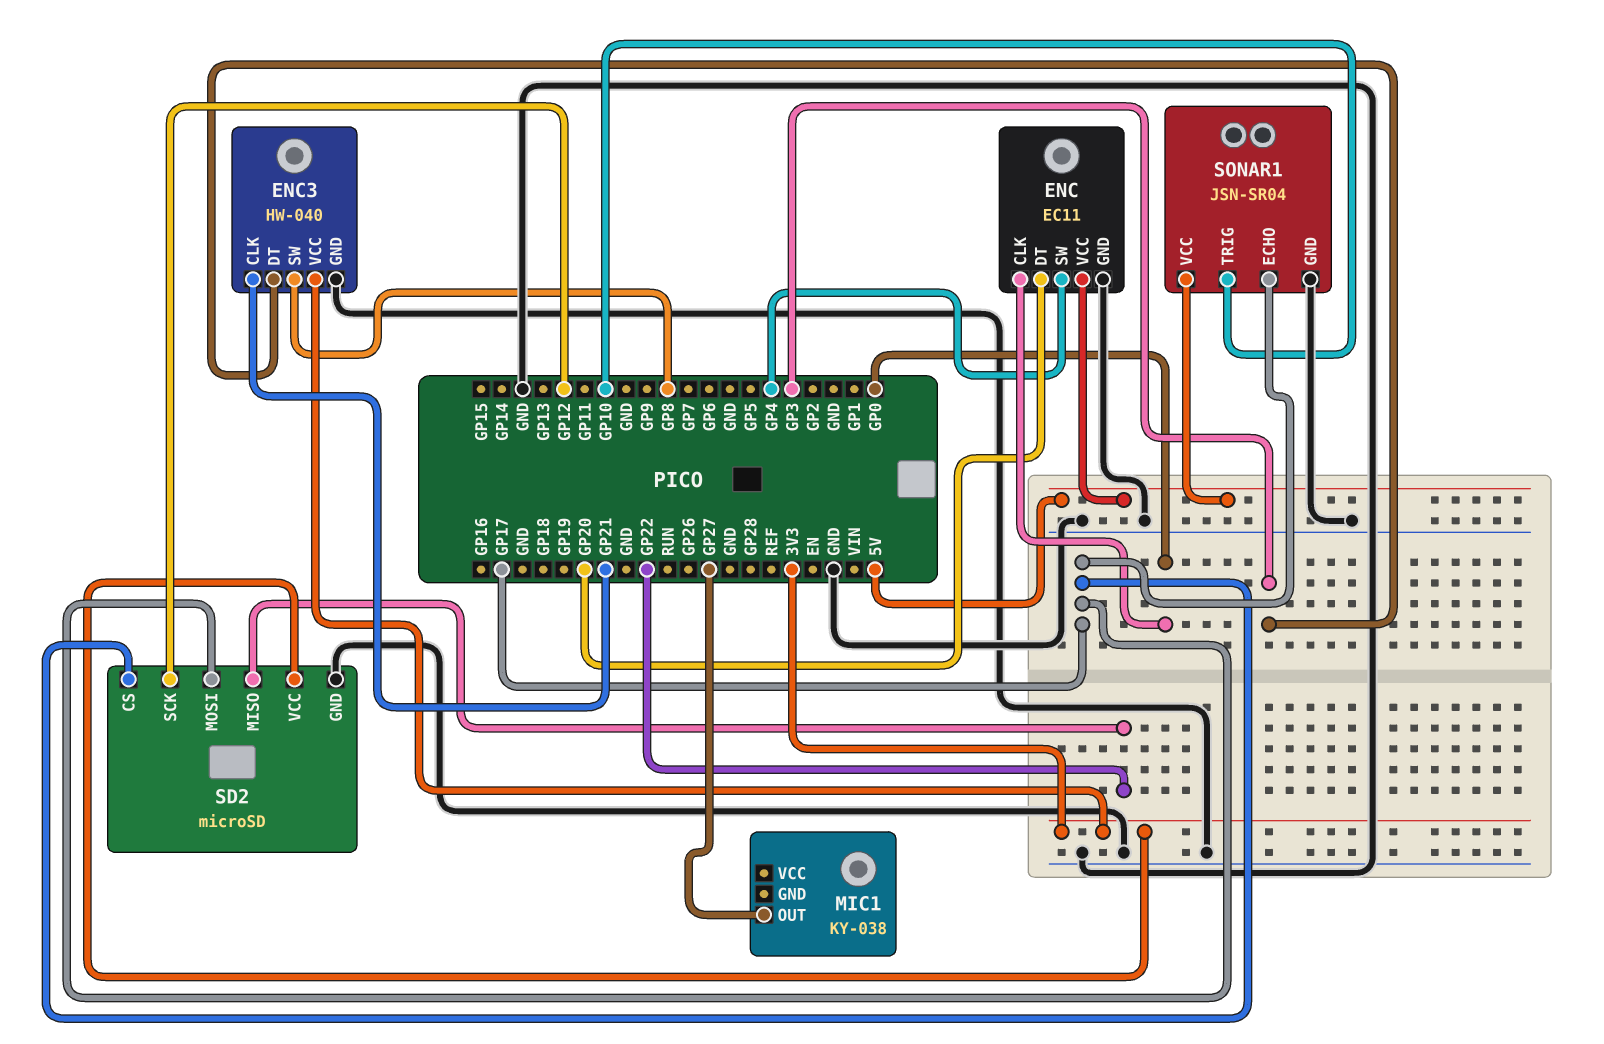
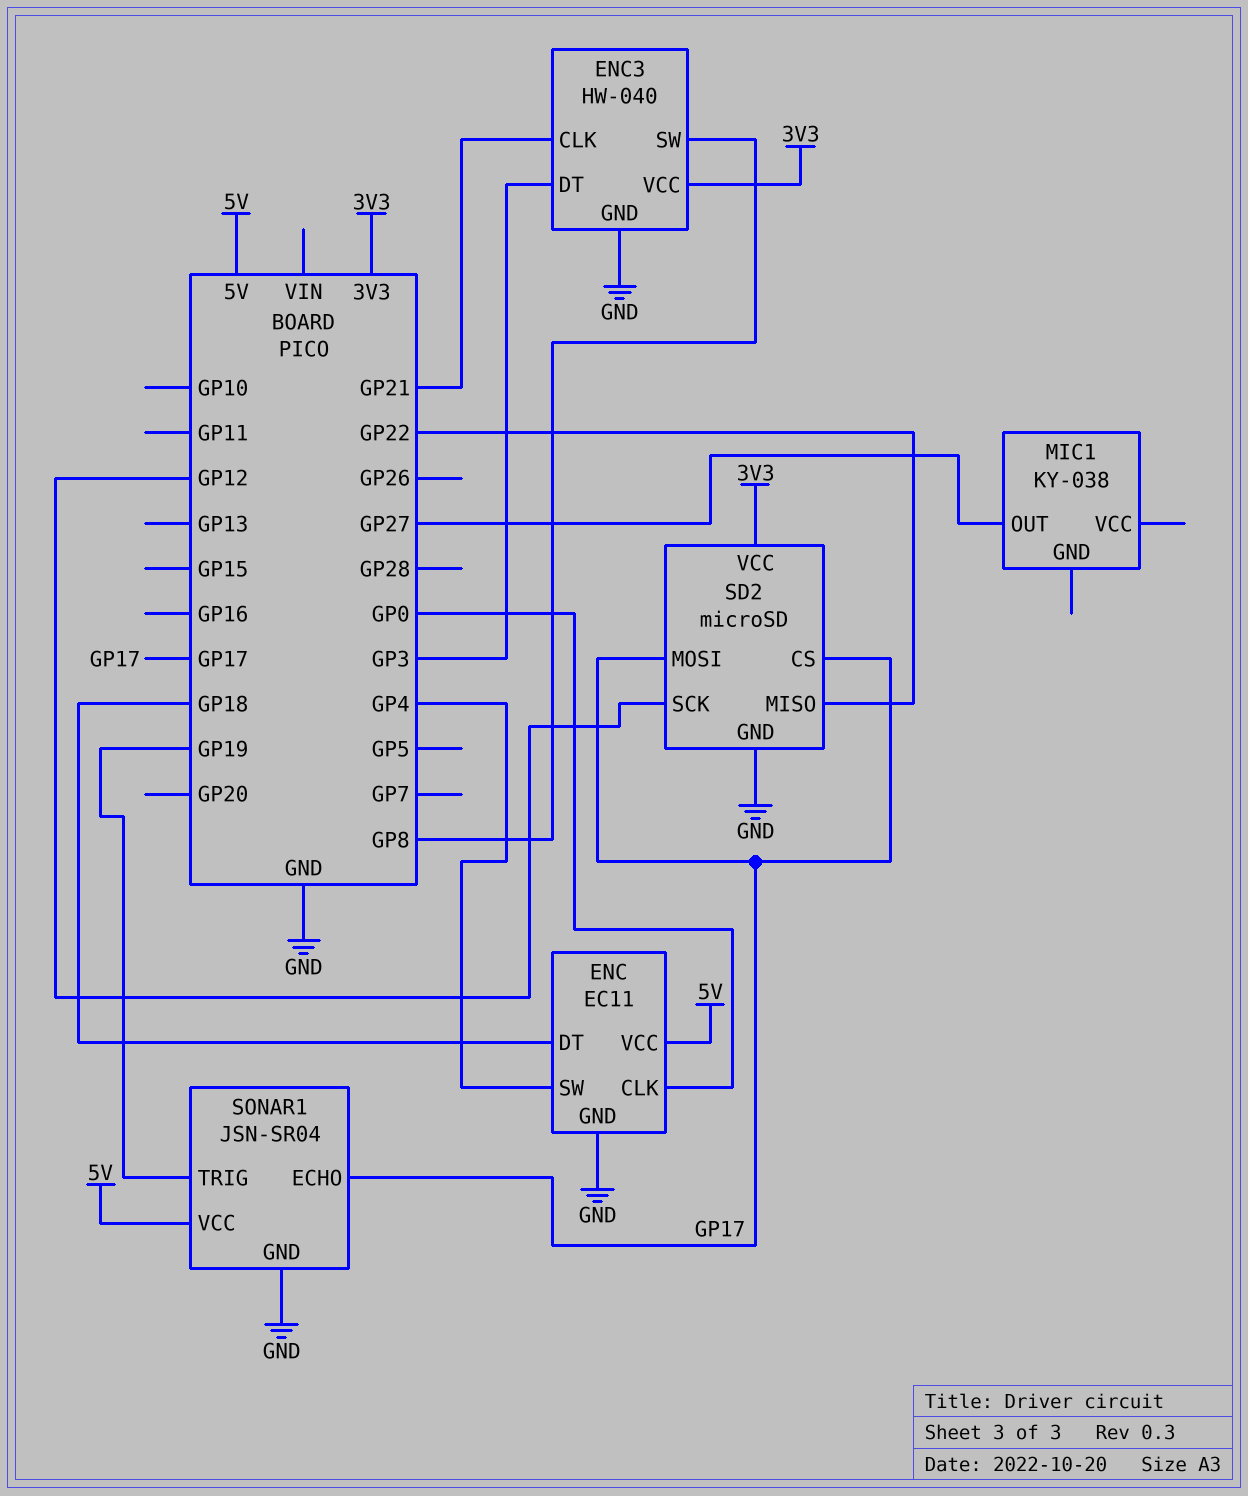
ENC pin DT: GP20 -> GP18
SONAR1 pin TRIG: GP10 -> GP19

